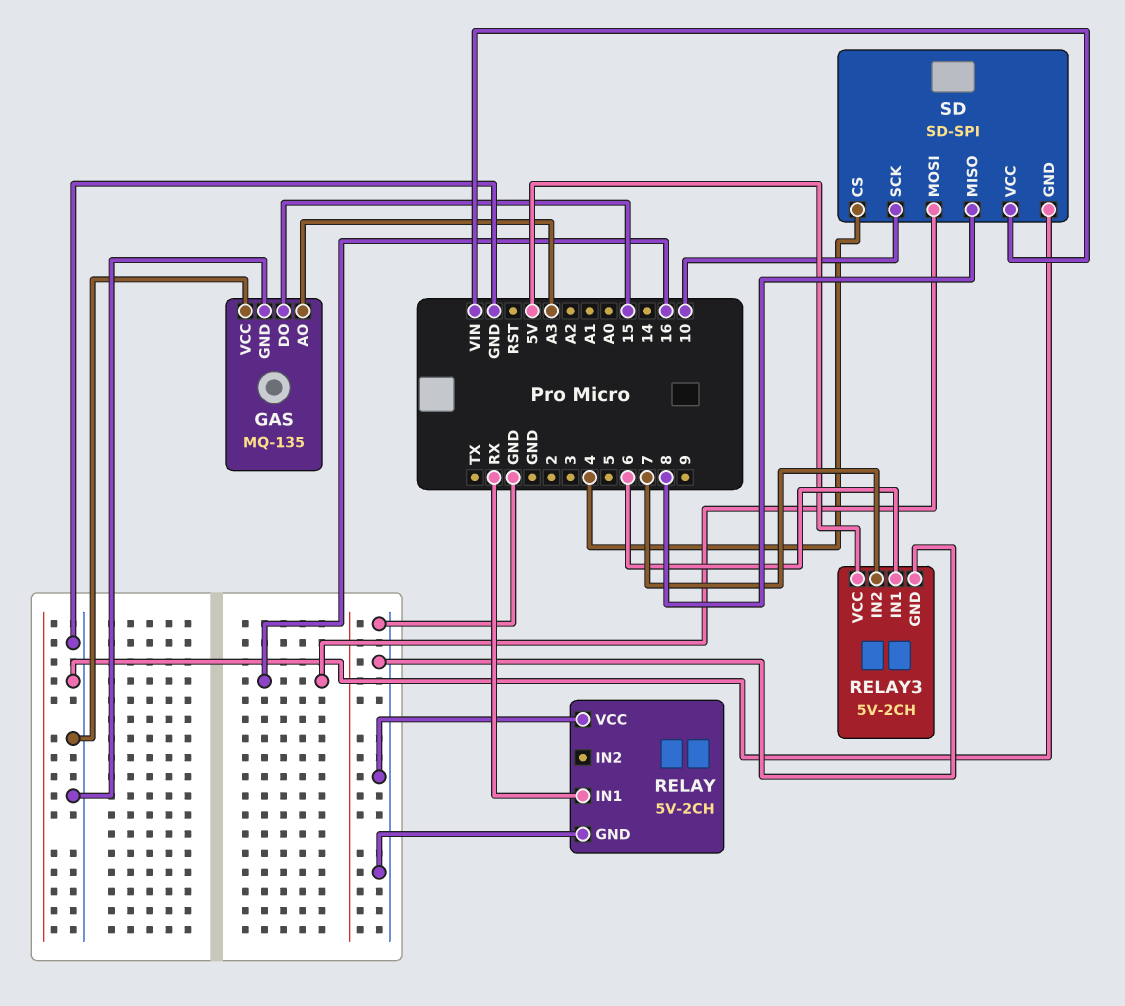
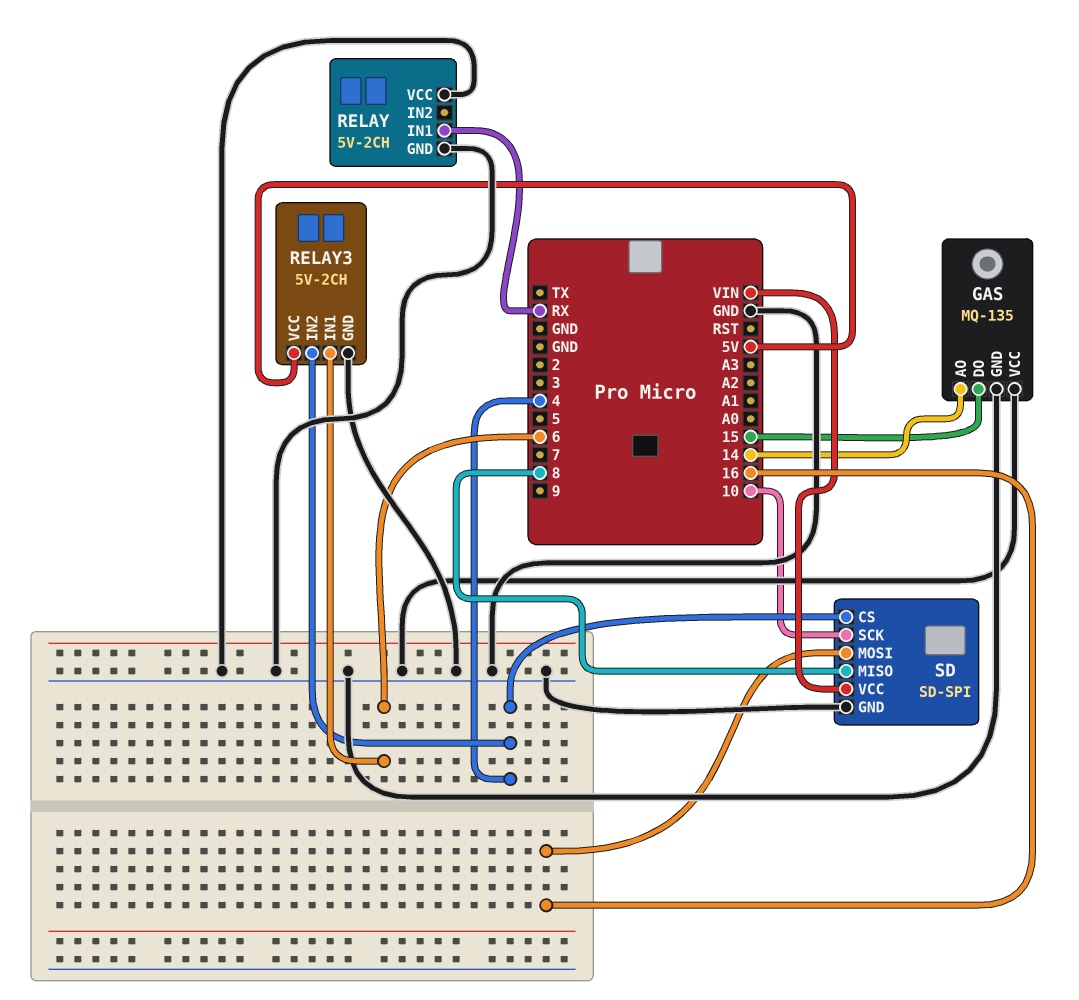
GAS pin AO: A3 -> 14
RELAY3 pin IN2: 7 -> 4

